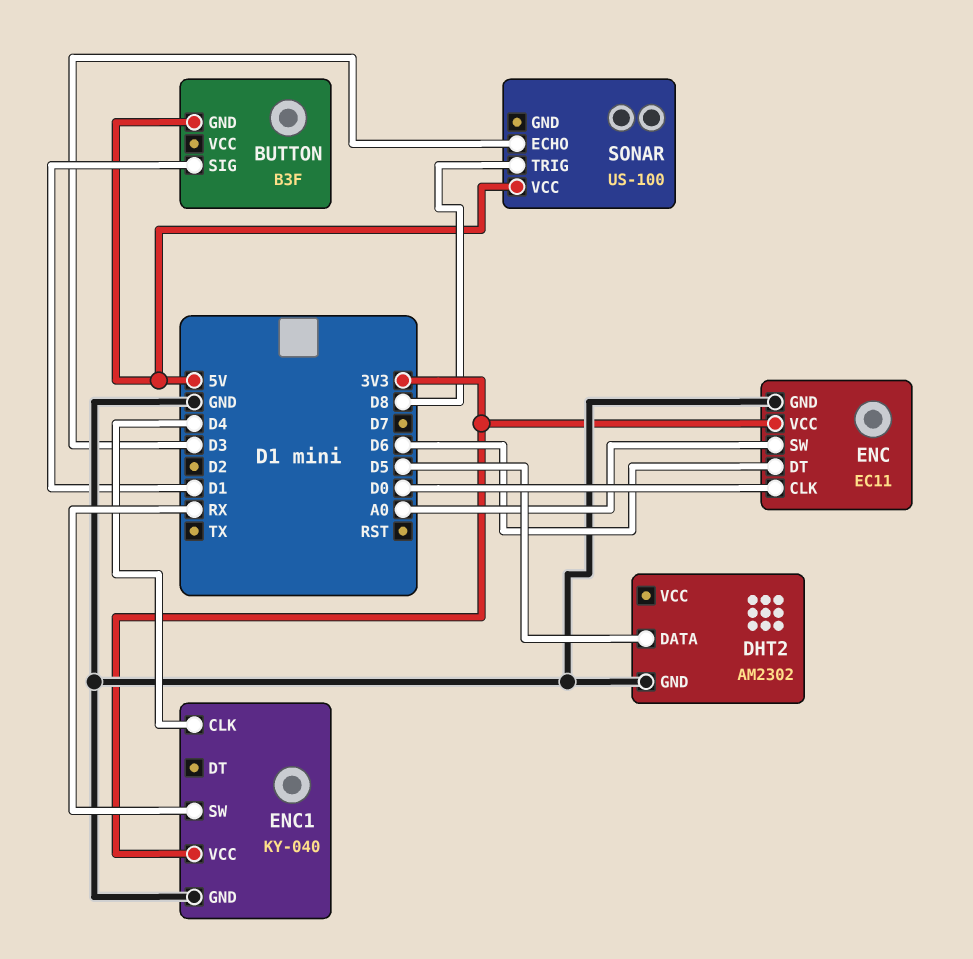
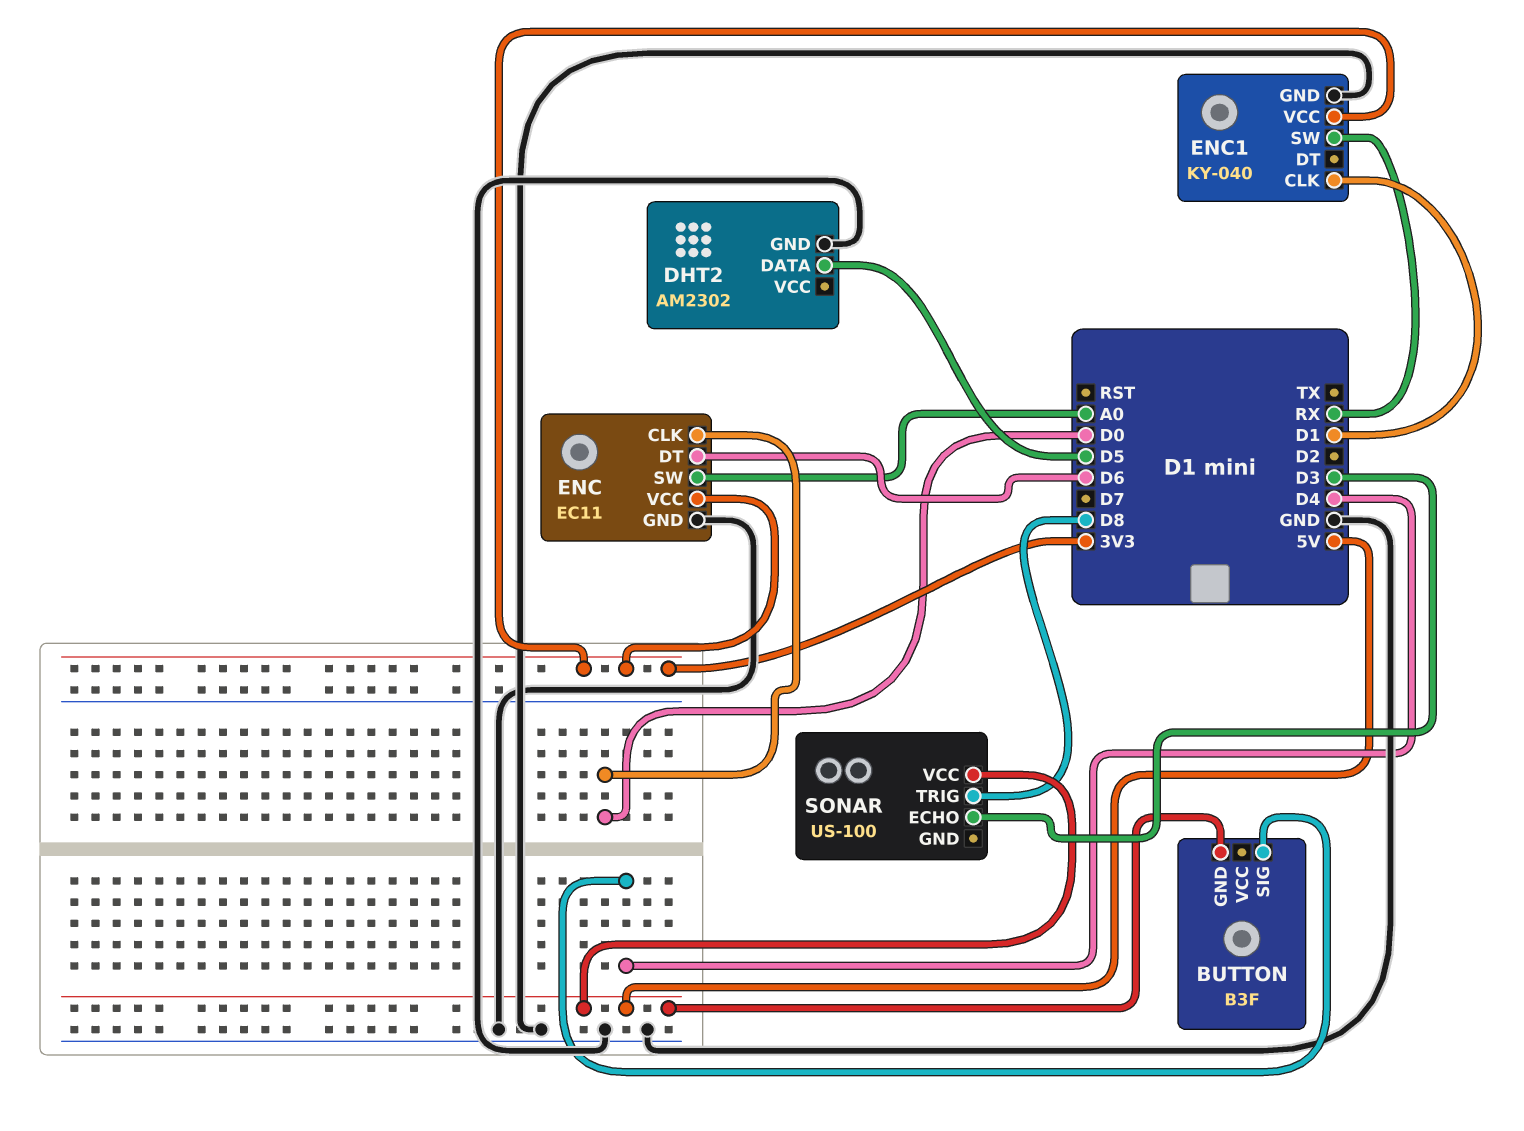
BUTTON pin SIG: D1 -> D4
ENC1 pin CLK: D4 -> D1

